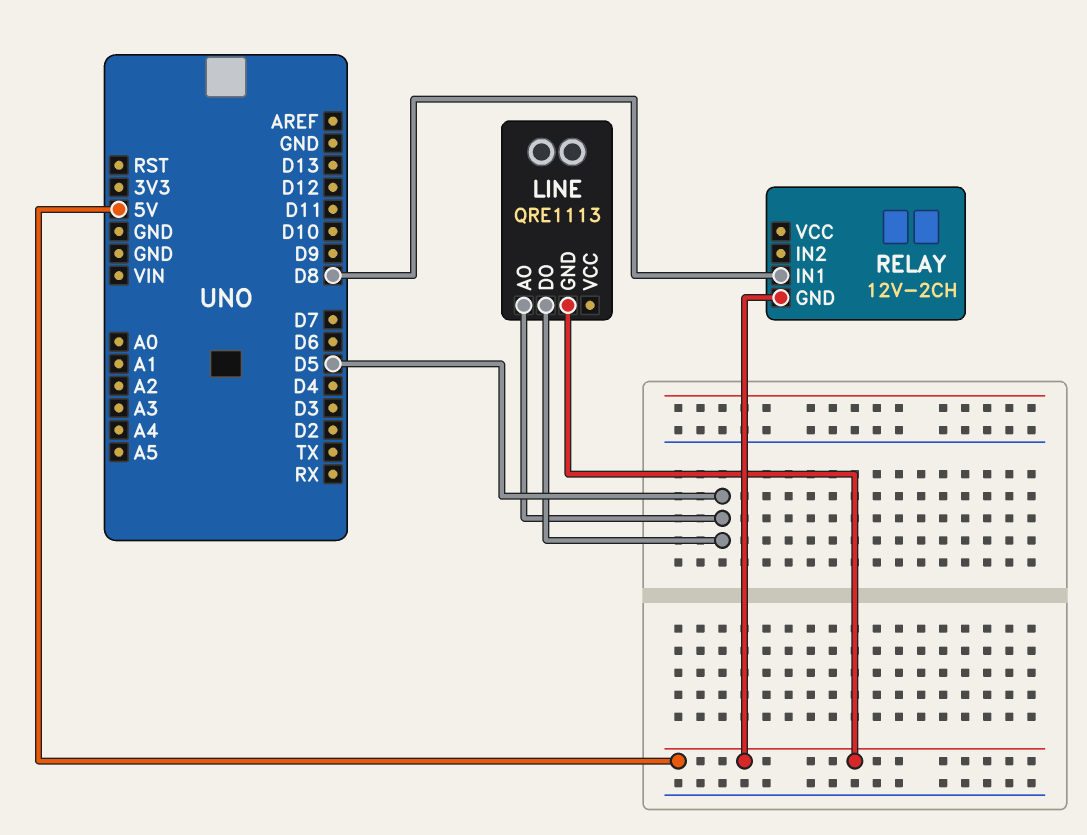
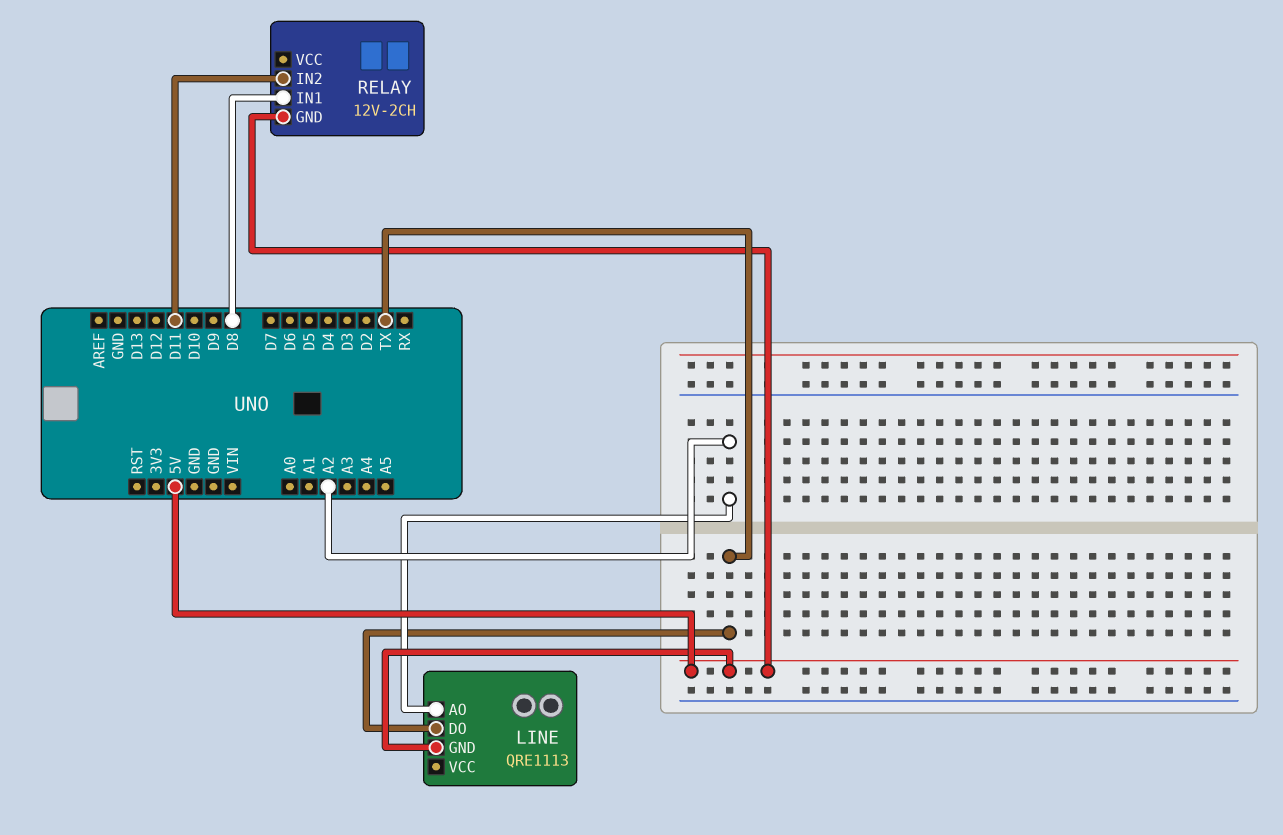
LINE pin AO: D5 -> A2
LINE pin DO: D5 -> TX
RELAY pin IN2: none -> D11

